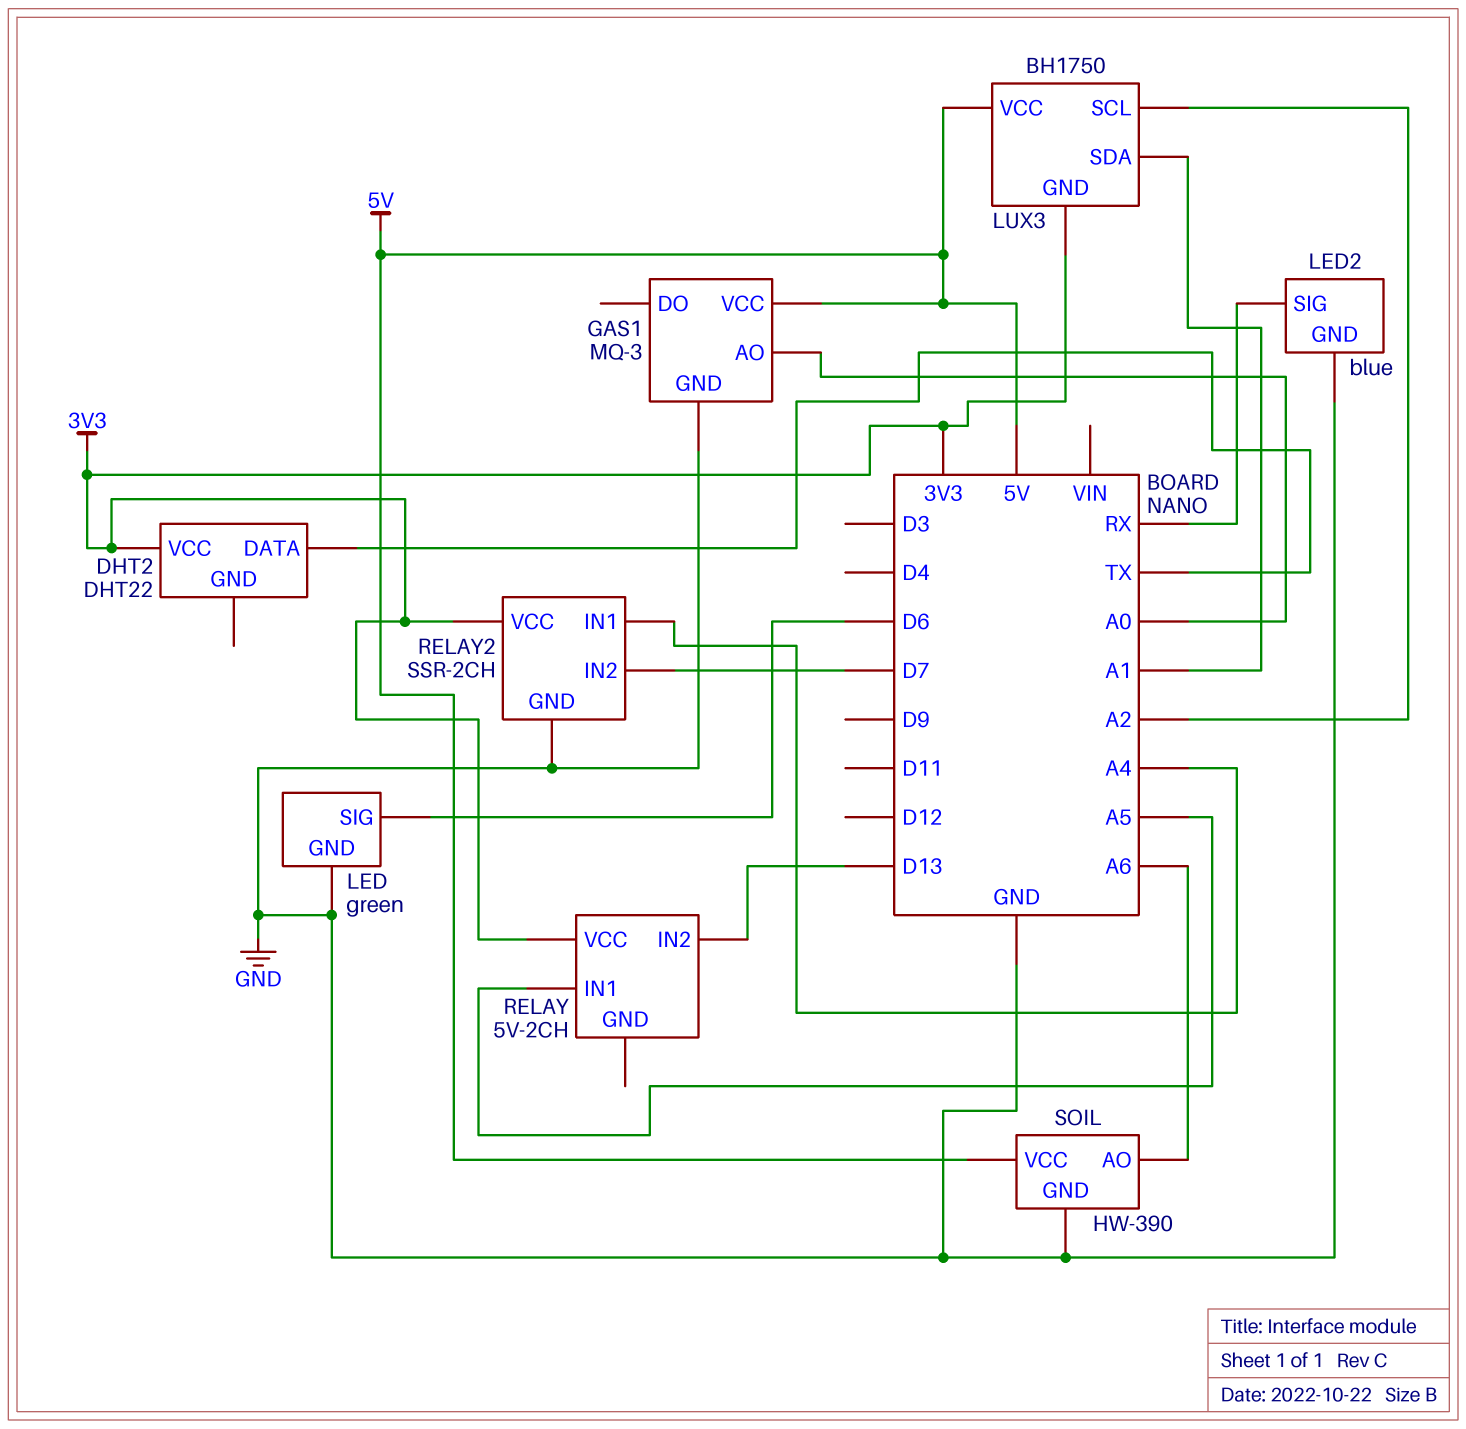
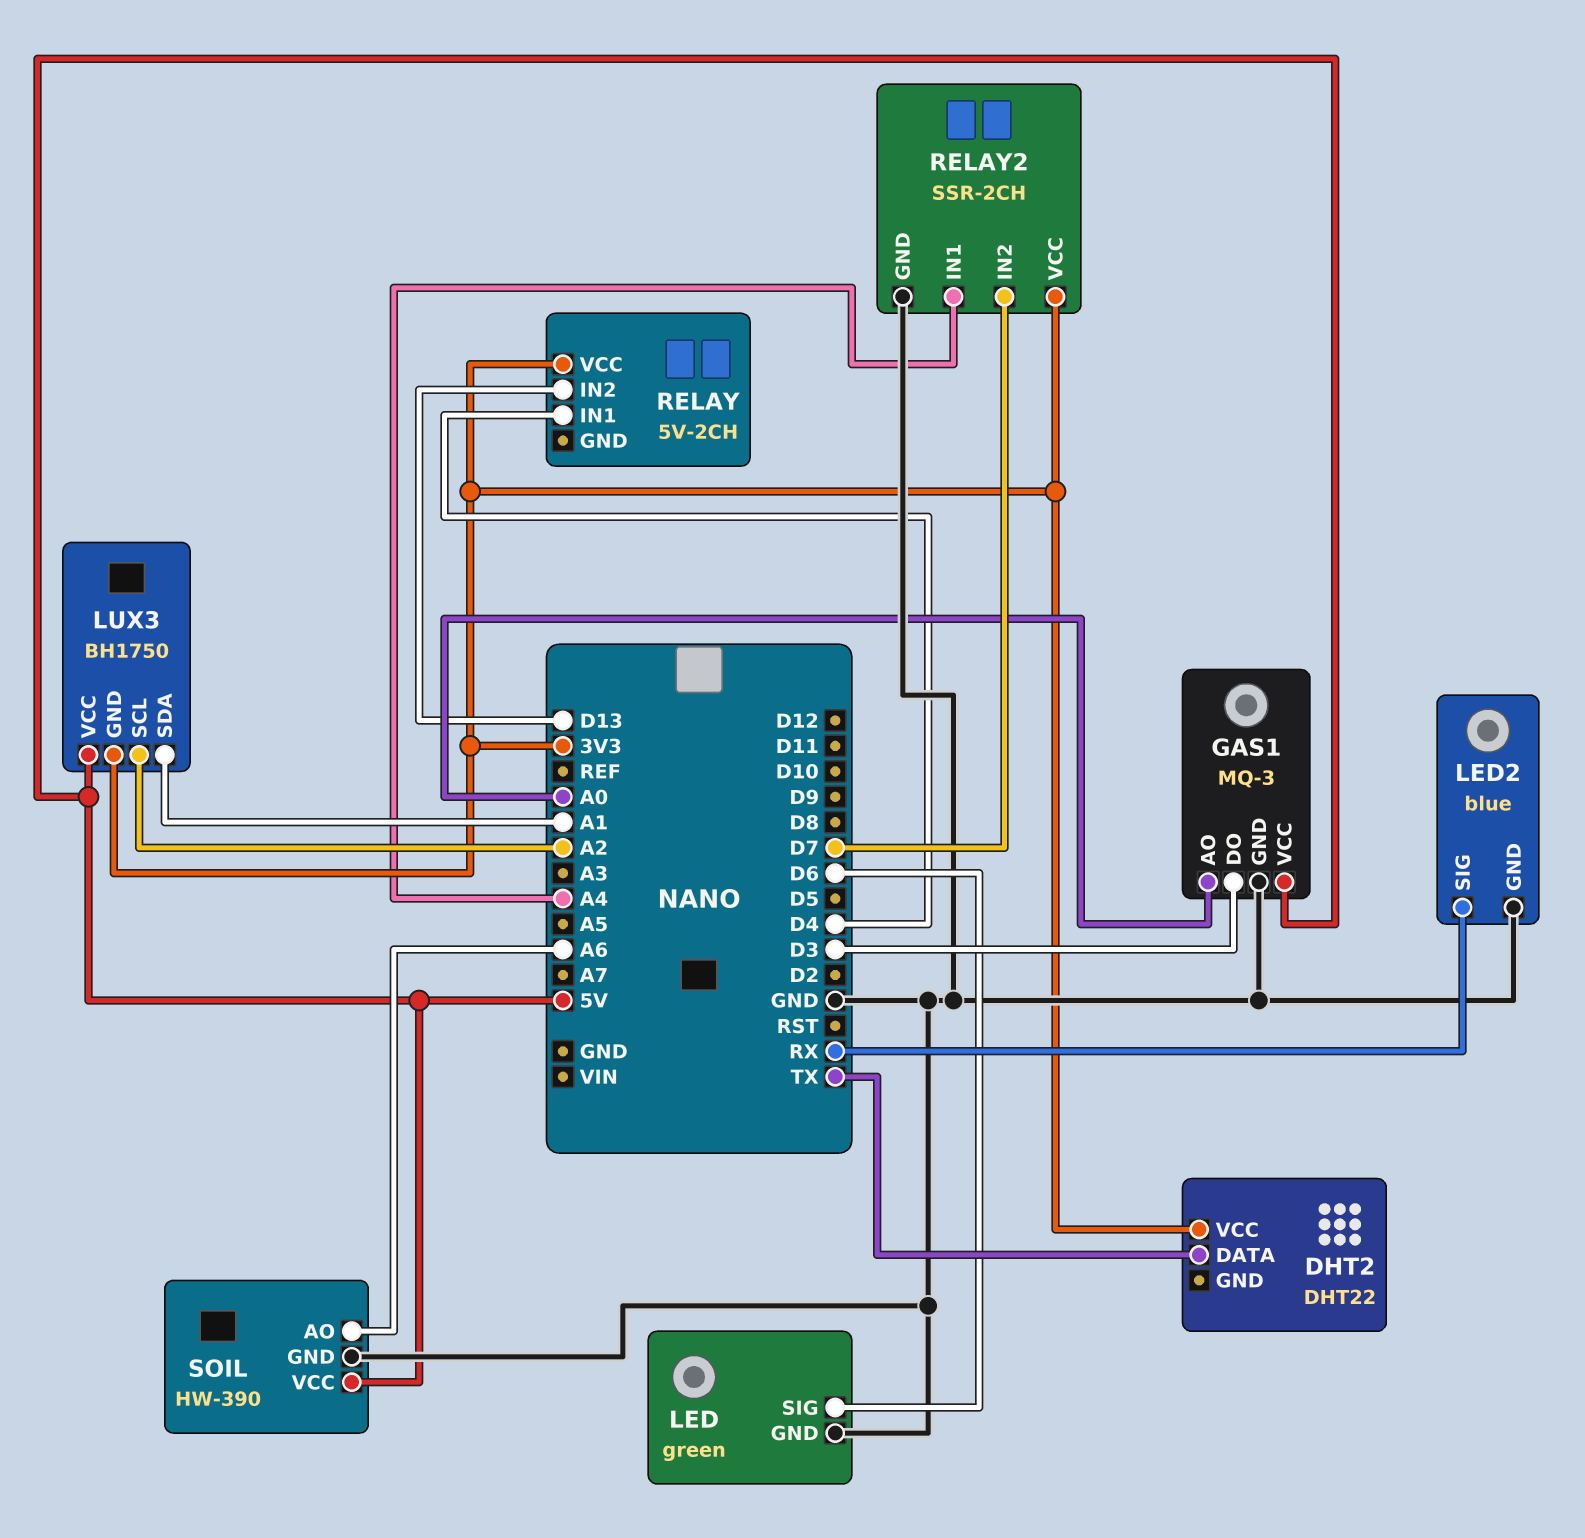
GAS1 pin DO: none -> D3
RELAY pin IN1: A5 -> D4

